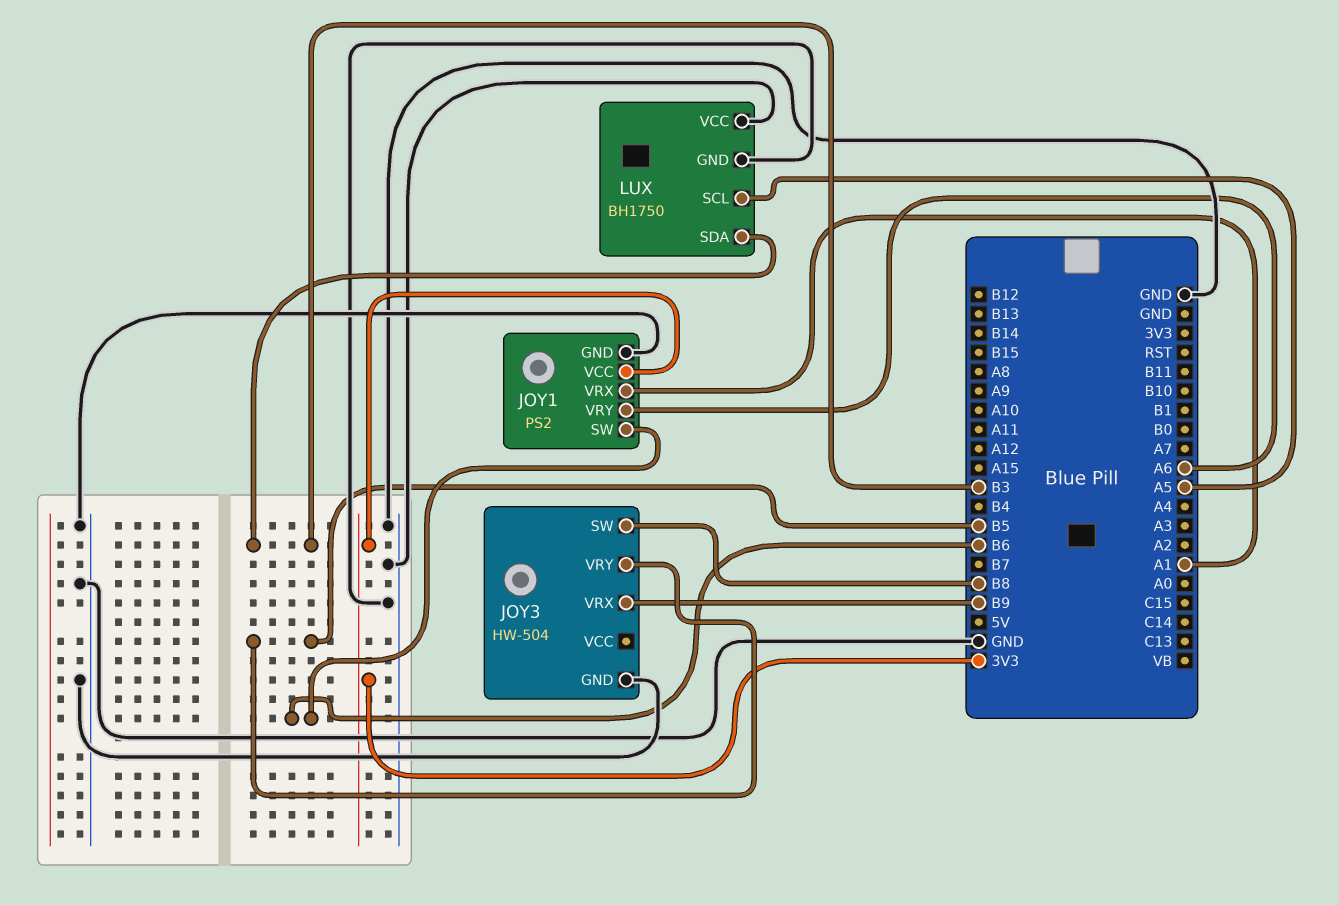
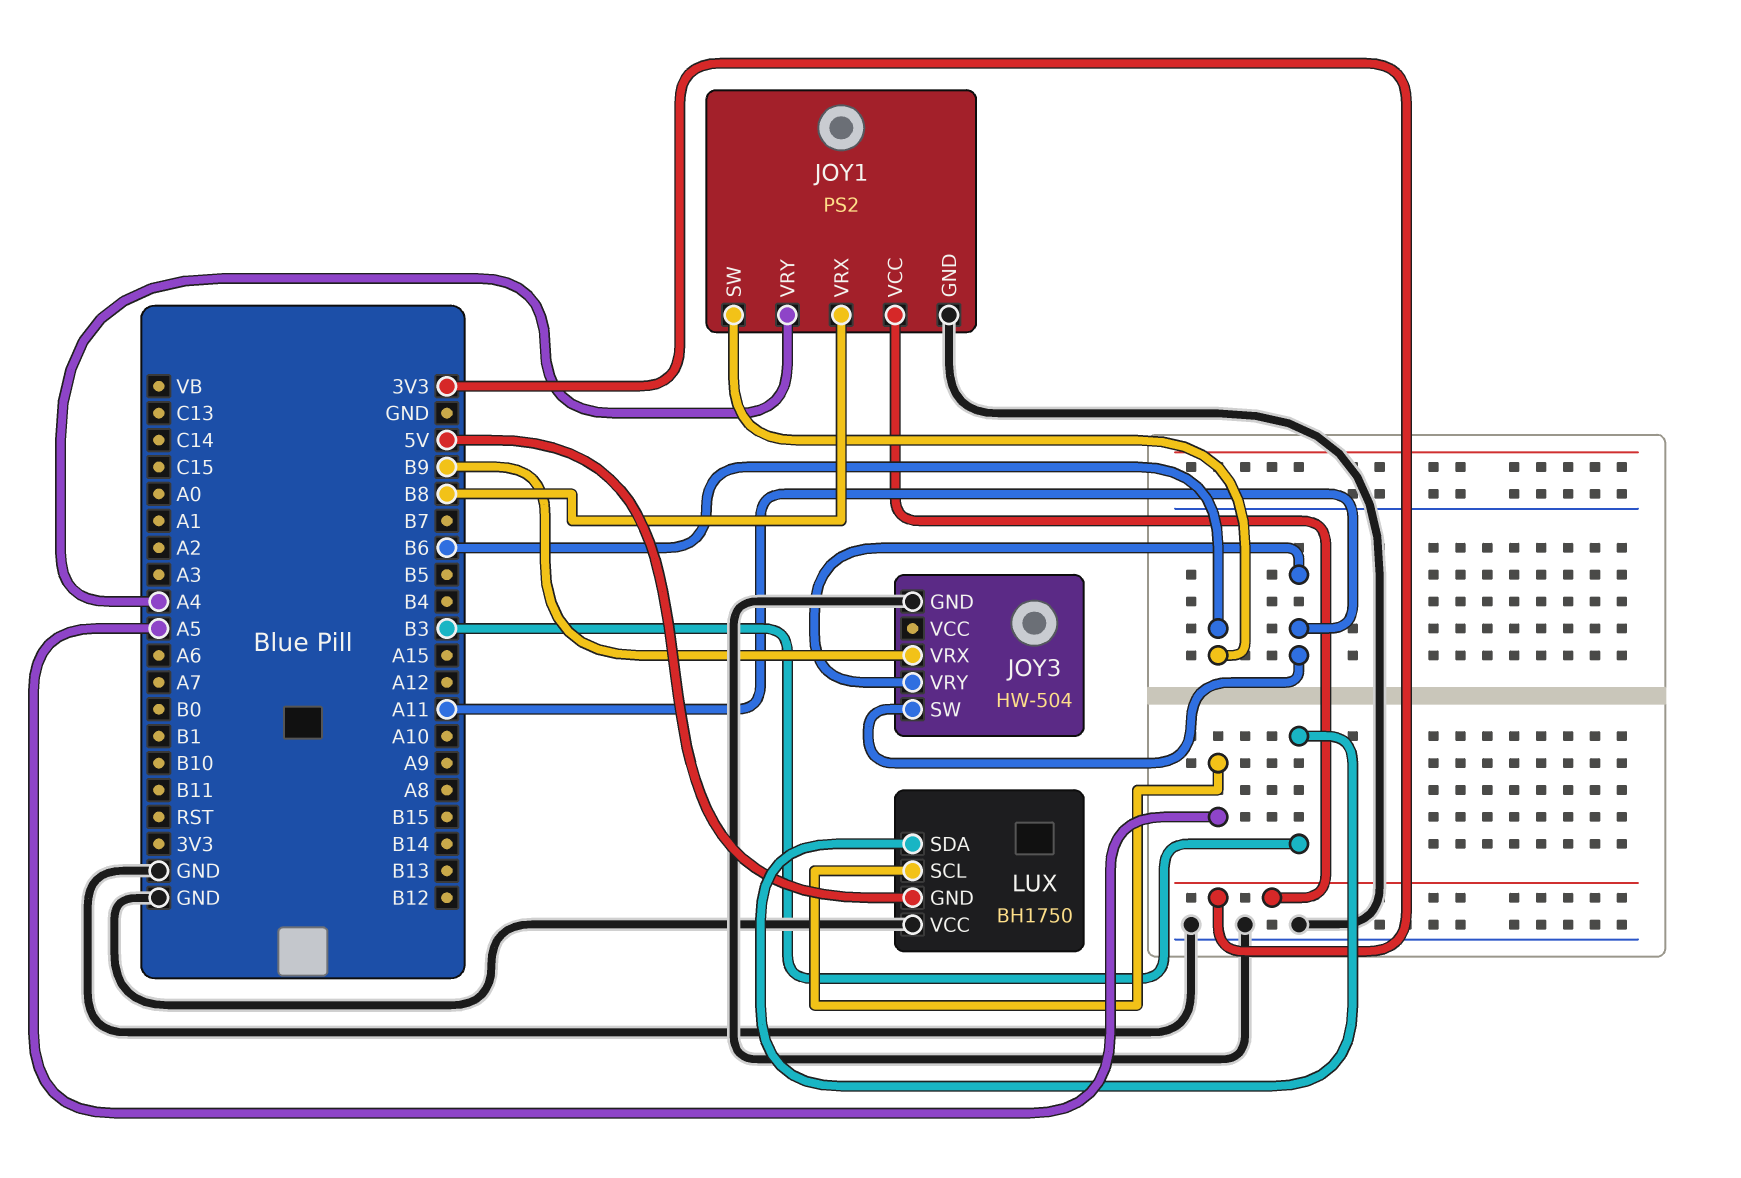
JOY1 pin VRX: A1 -> B8
JOY1 pin VRY: A6 -> A4
JOY3 pin SW: B8 -> A11
JOY3 pin VRY: B5 -> A11
LUX pin GND: GND -> 5V

